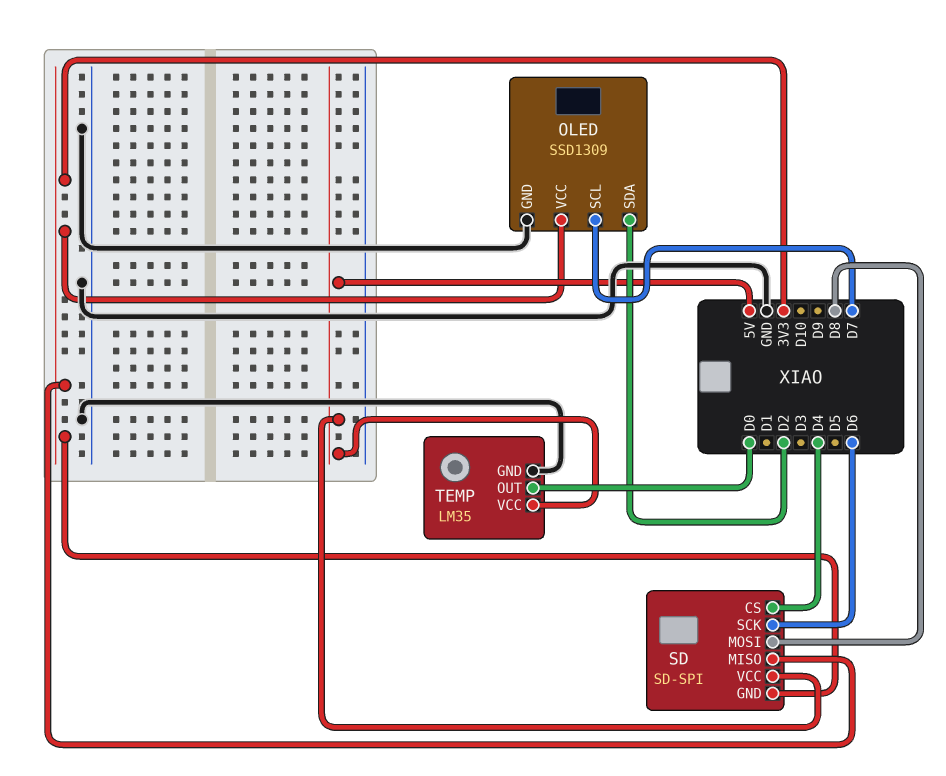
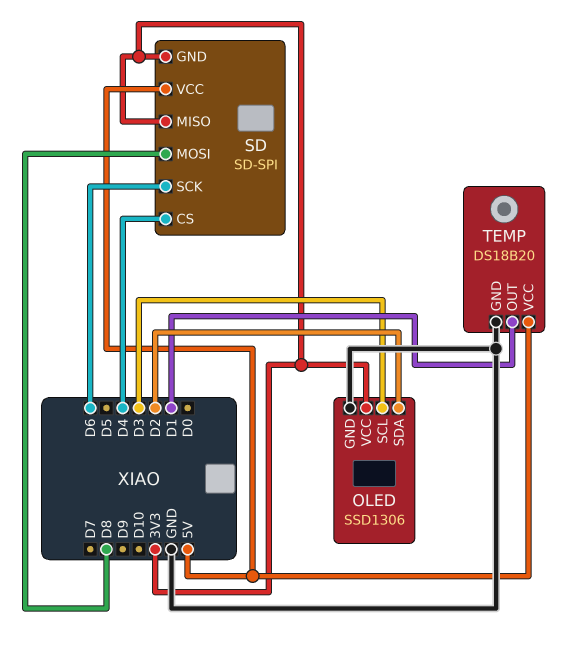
OLED: SSD1309 -> SSD1306
OLED pin SCL: D7 -> D3
TEMP: LM35 -> DS18B20
TEMP pin OUT: D0 -> D1

